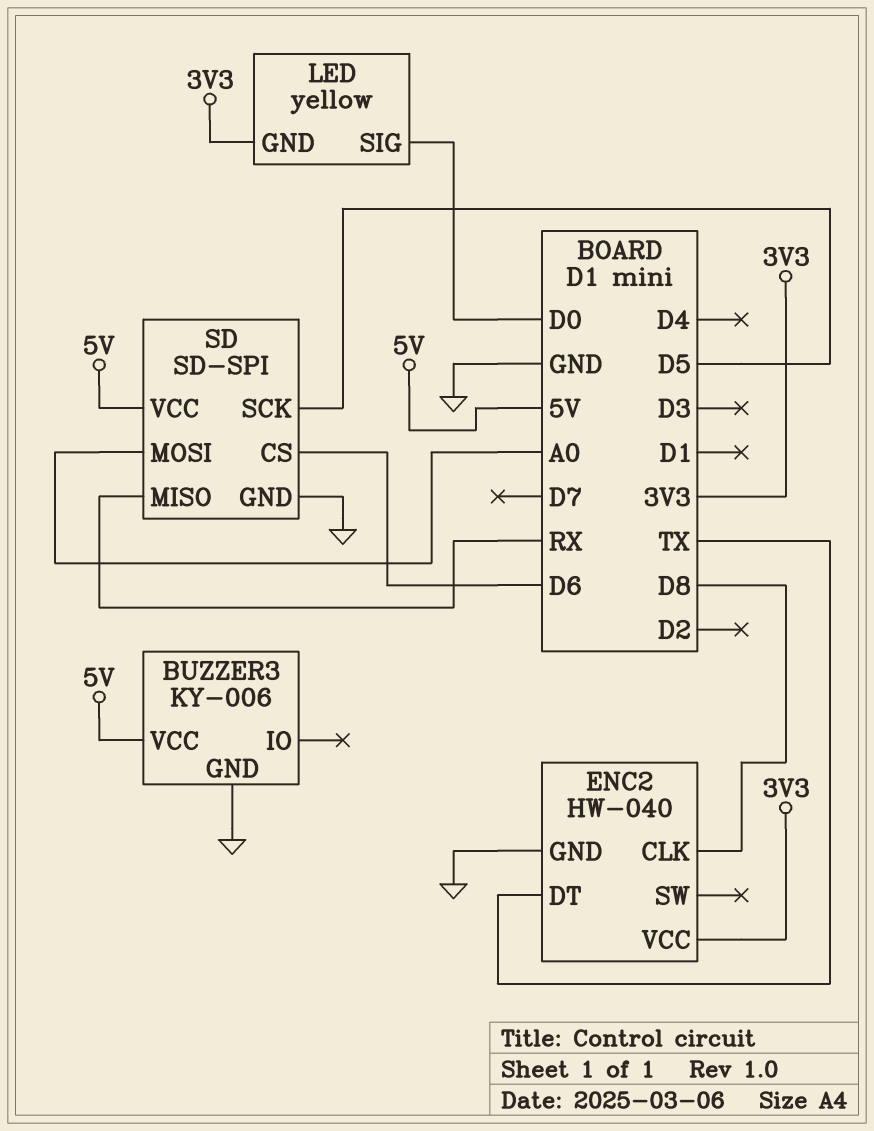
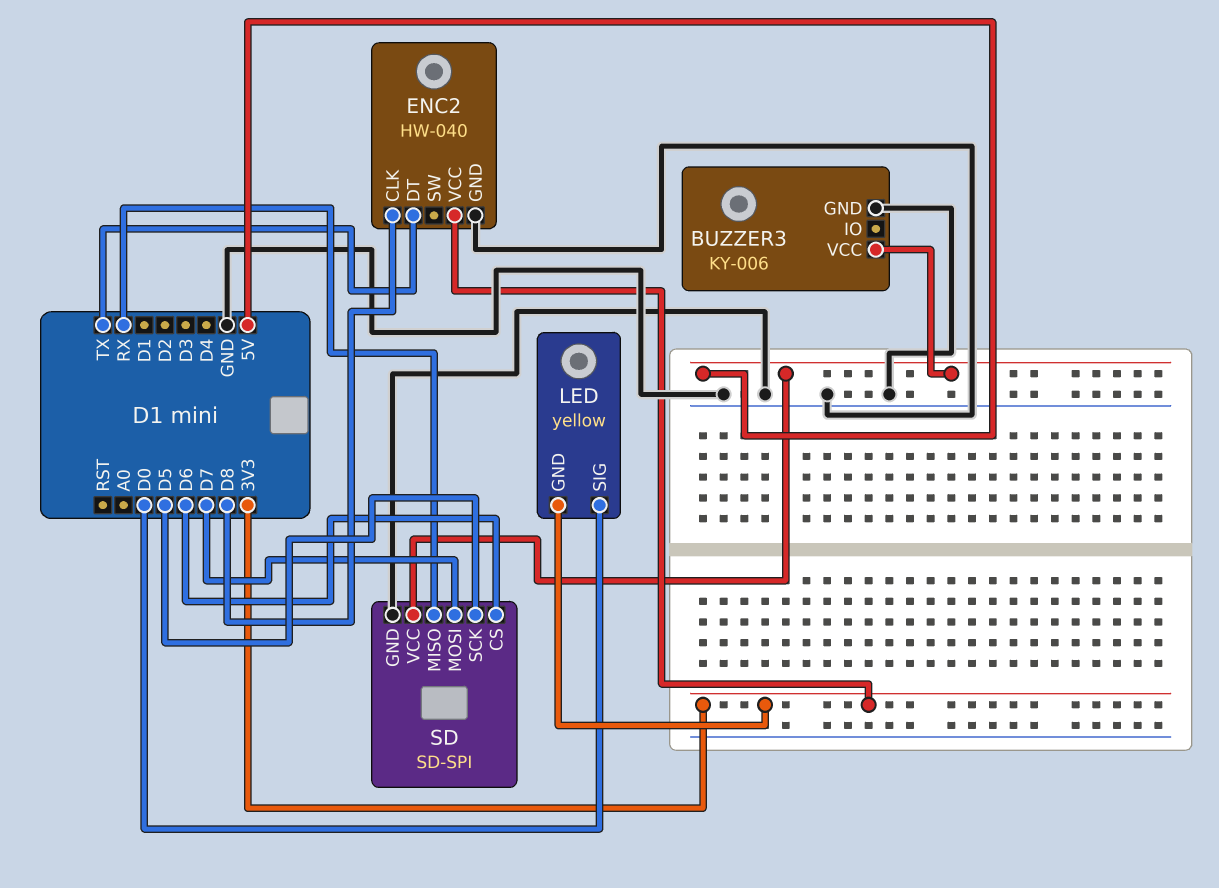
SD pin MOSI: A0 -> D7

